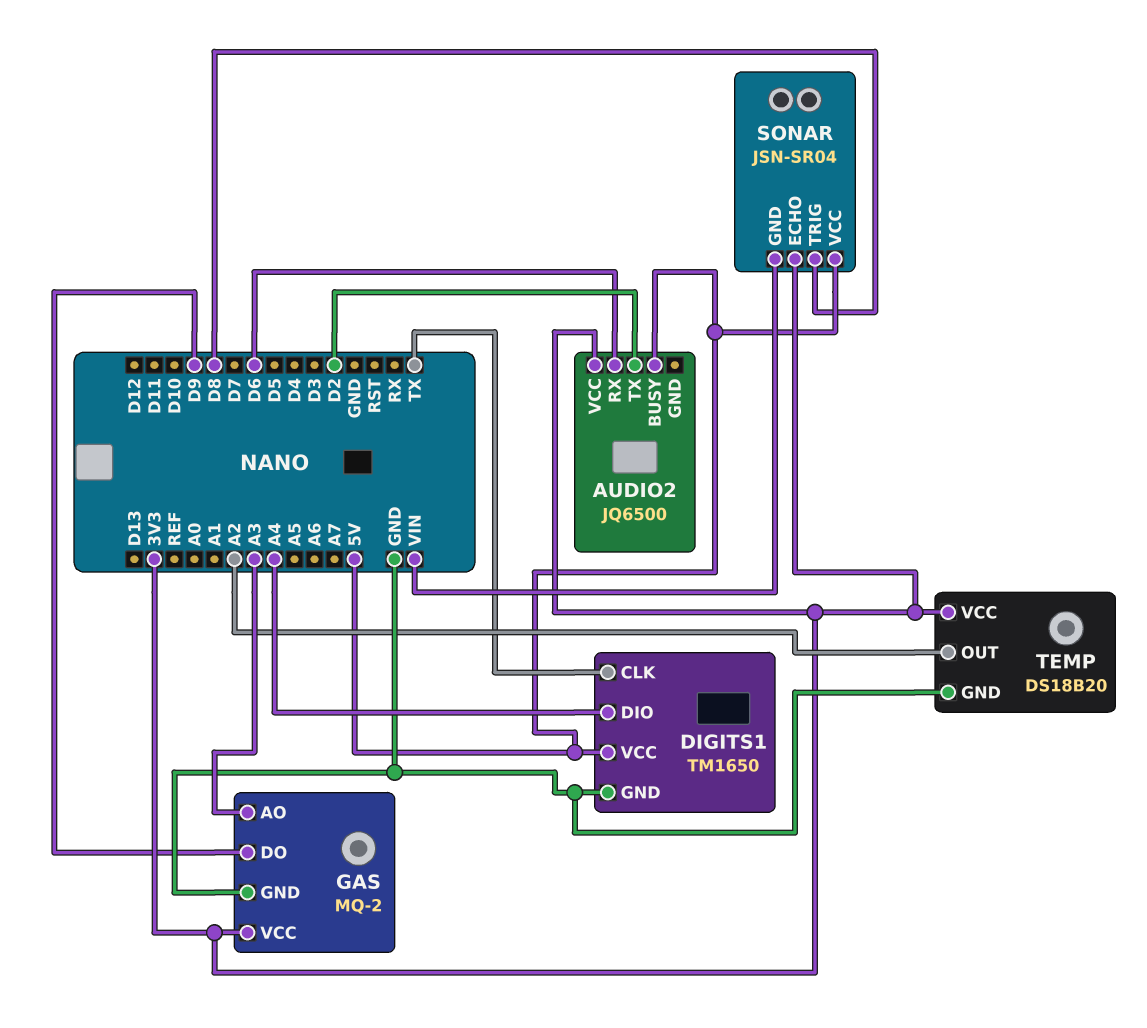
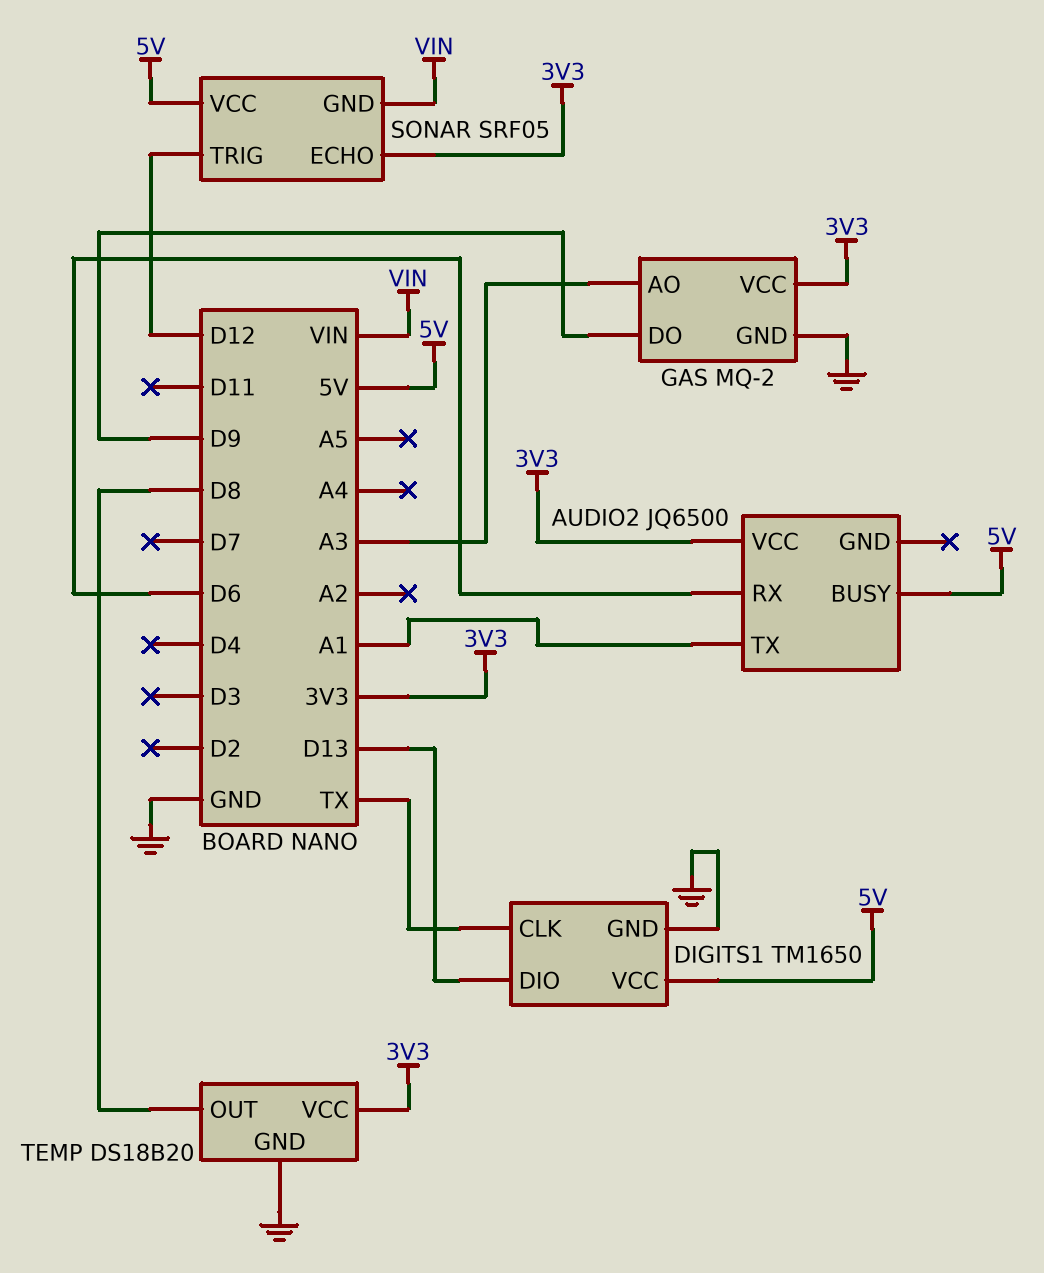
AUDIO2 pin TX: D2 -> A1
DIGITS1 pin DIO: A4 -> D13
SONAR: JSN-SR04 -> SRF05
SONAR pin TRIG: D8 -> D12
TEMP pin OUT: A2 -> D8

